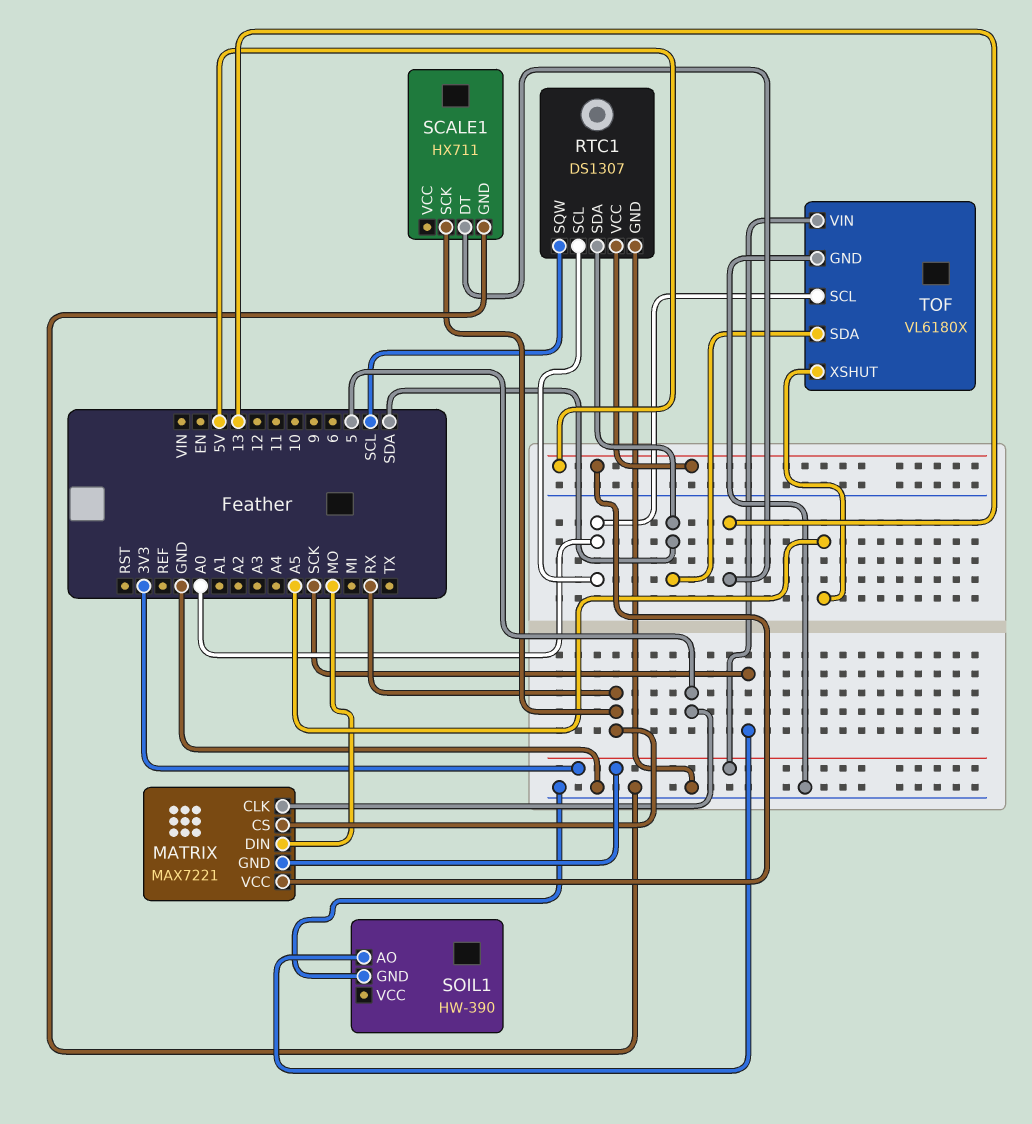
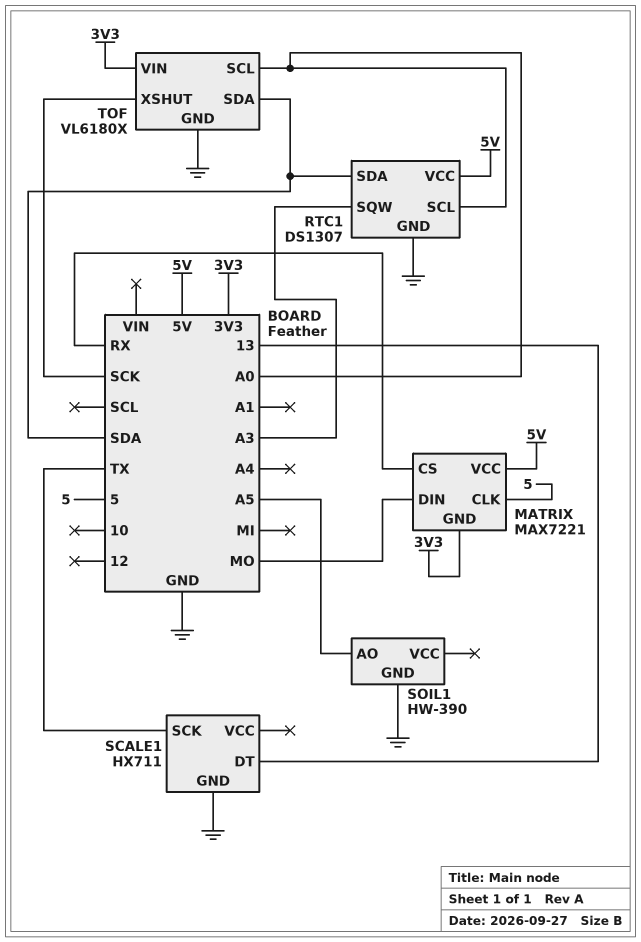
RTC1 pin SQW: SCL -> A3
SCALE1 pin SCK: RX -> TX
SOIL1 pin AO: SCK -> A5
TOF pin XSHUT: A5 -> SCK

